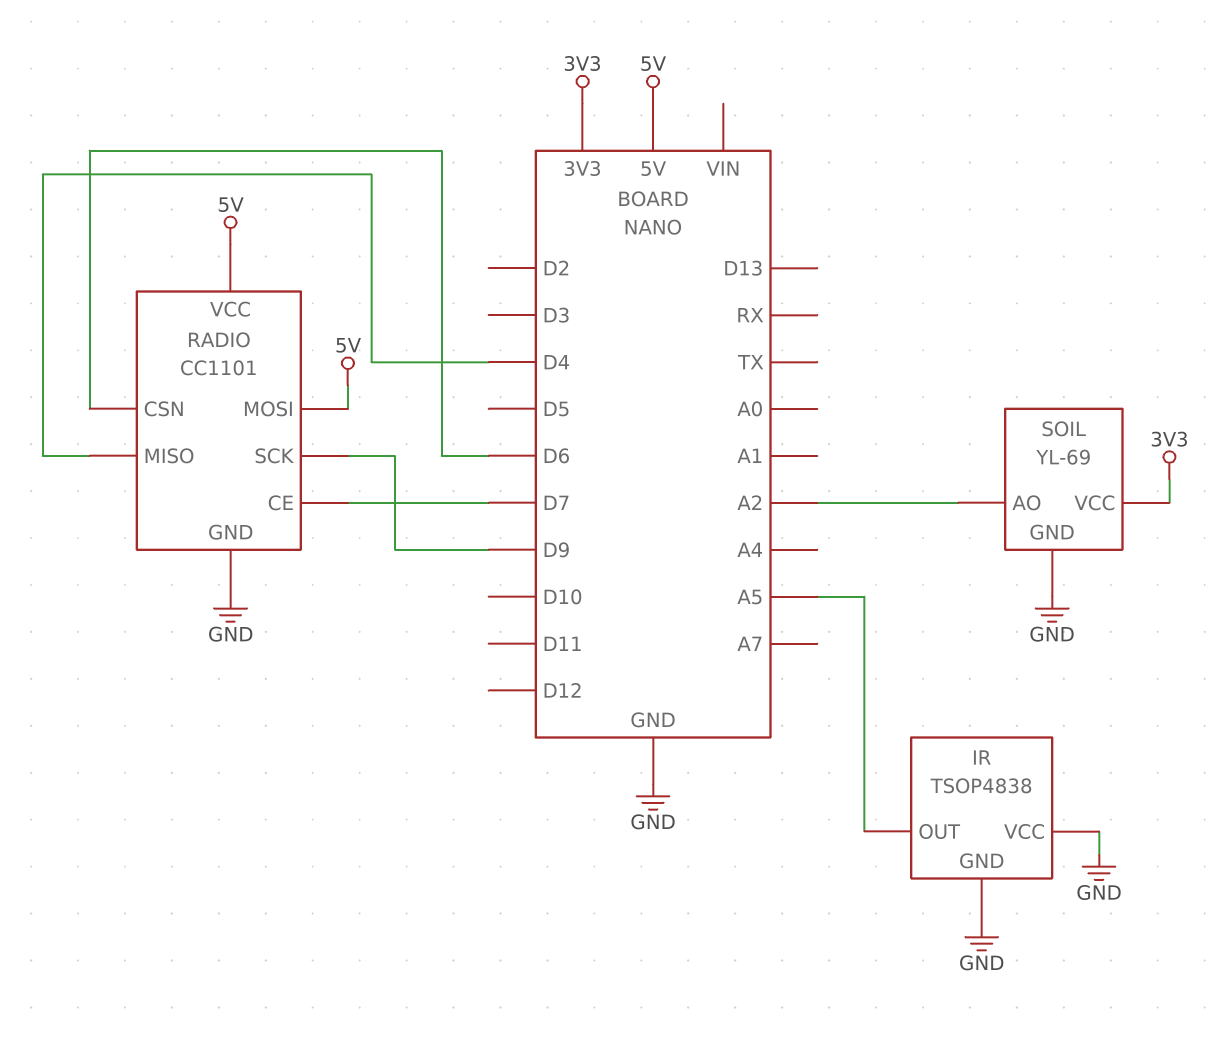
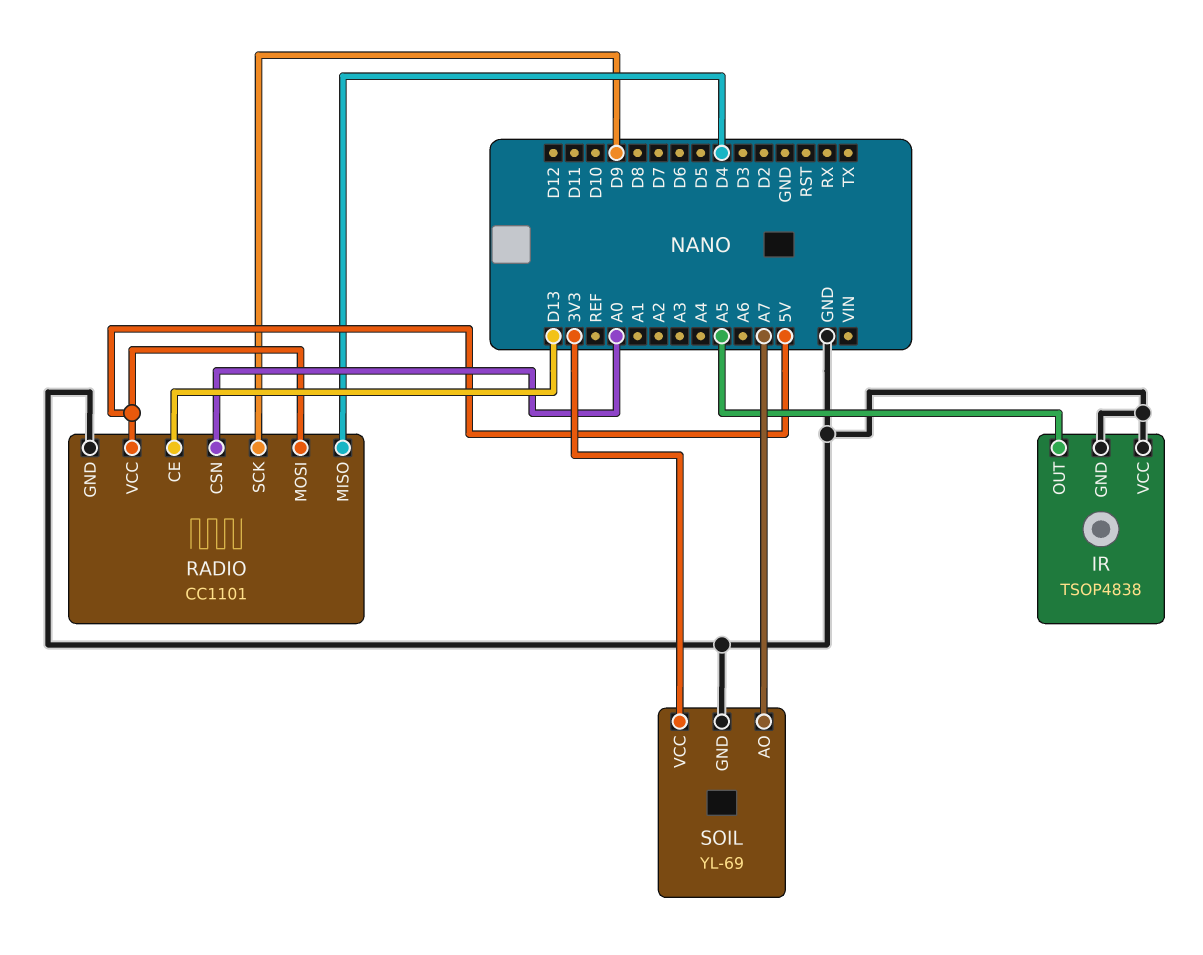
RADIO pin CE: D7 -> D13
RADIO pin CSN: D6 -> A0
SOIL pin AO: A2 -> A7

